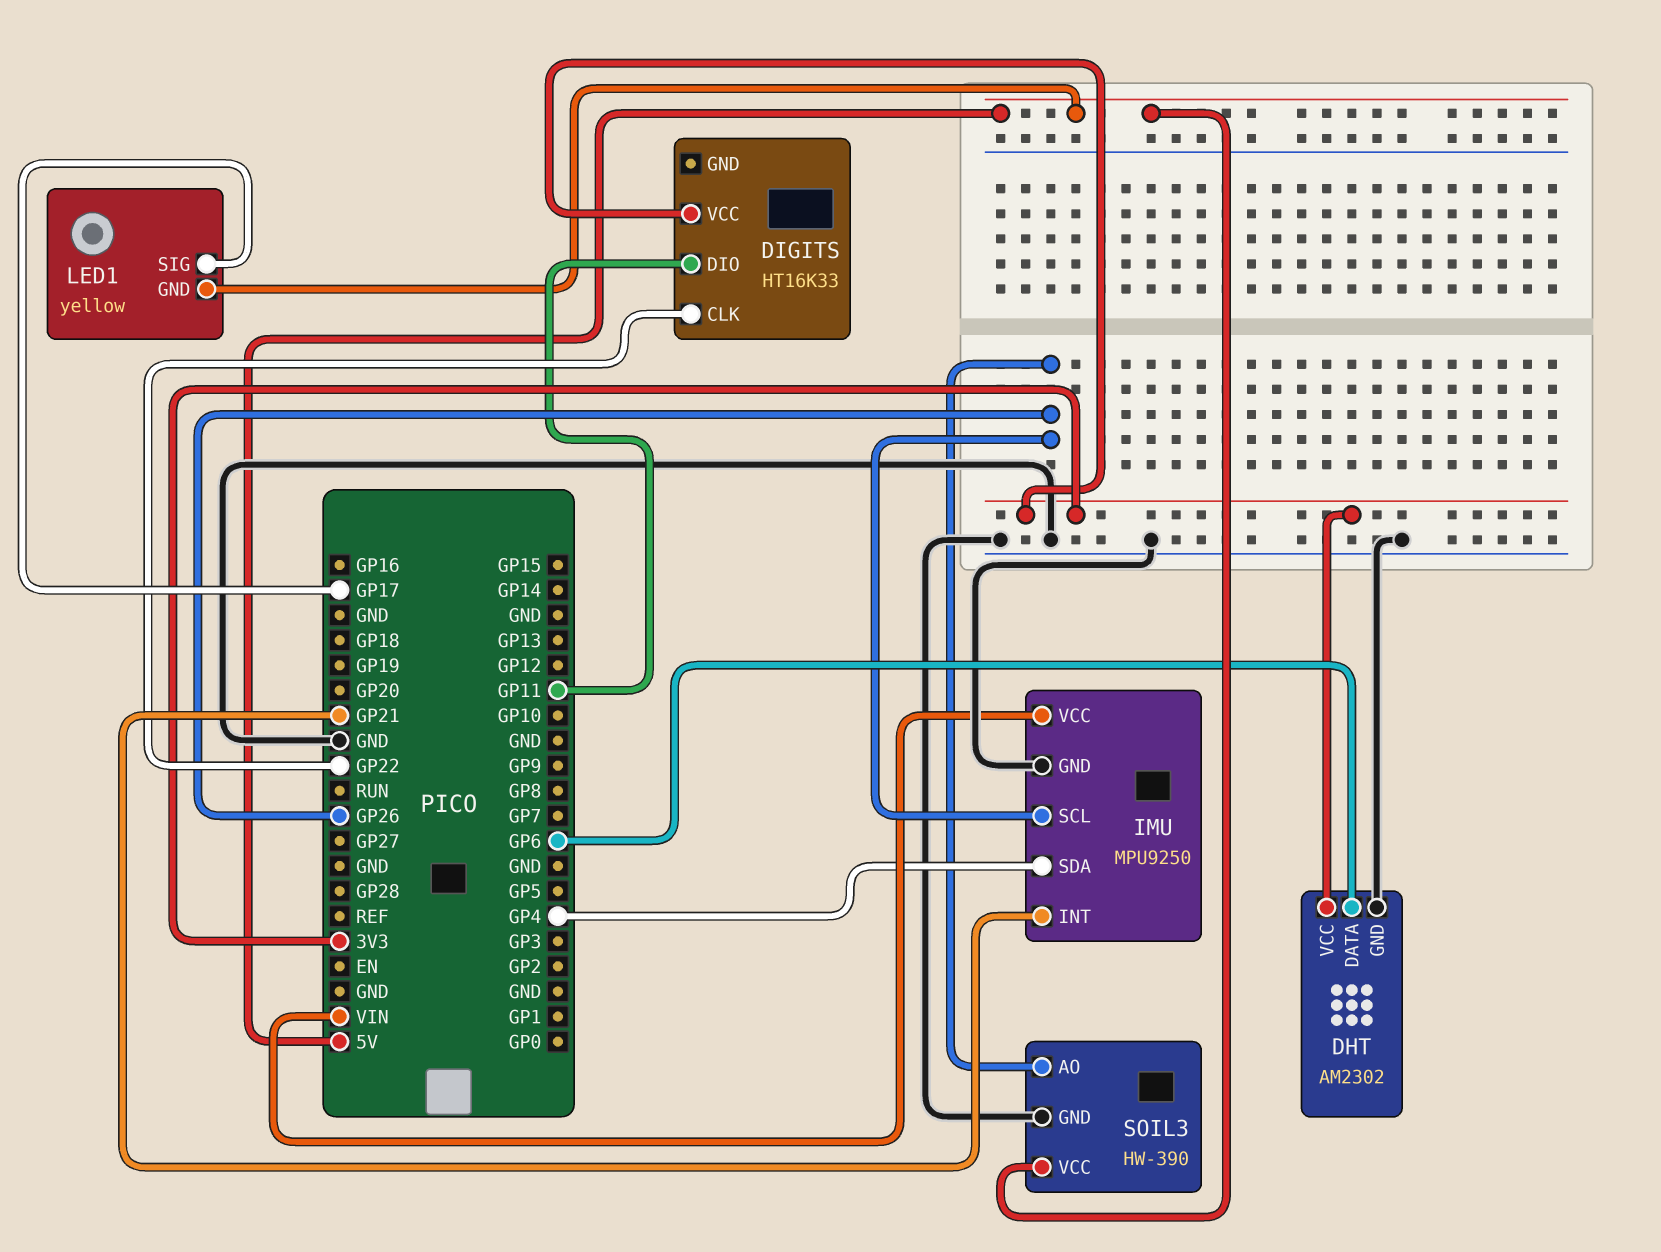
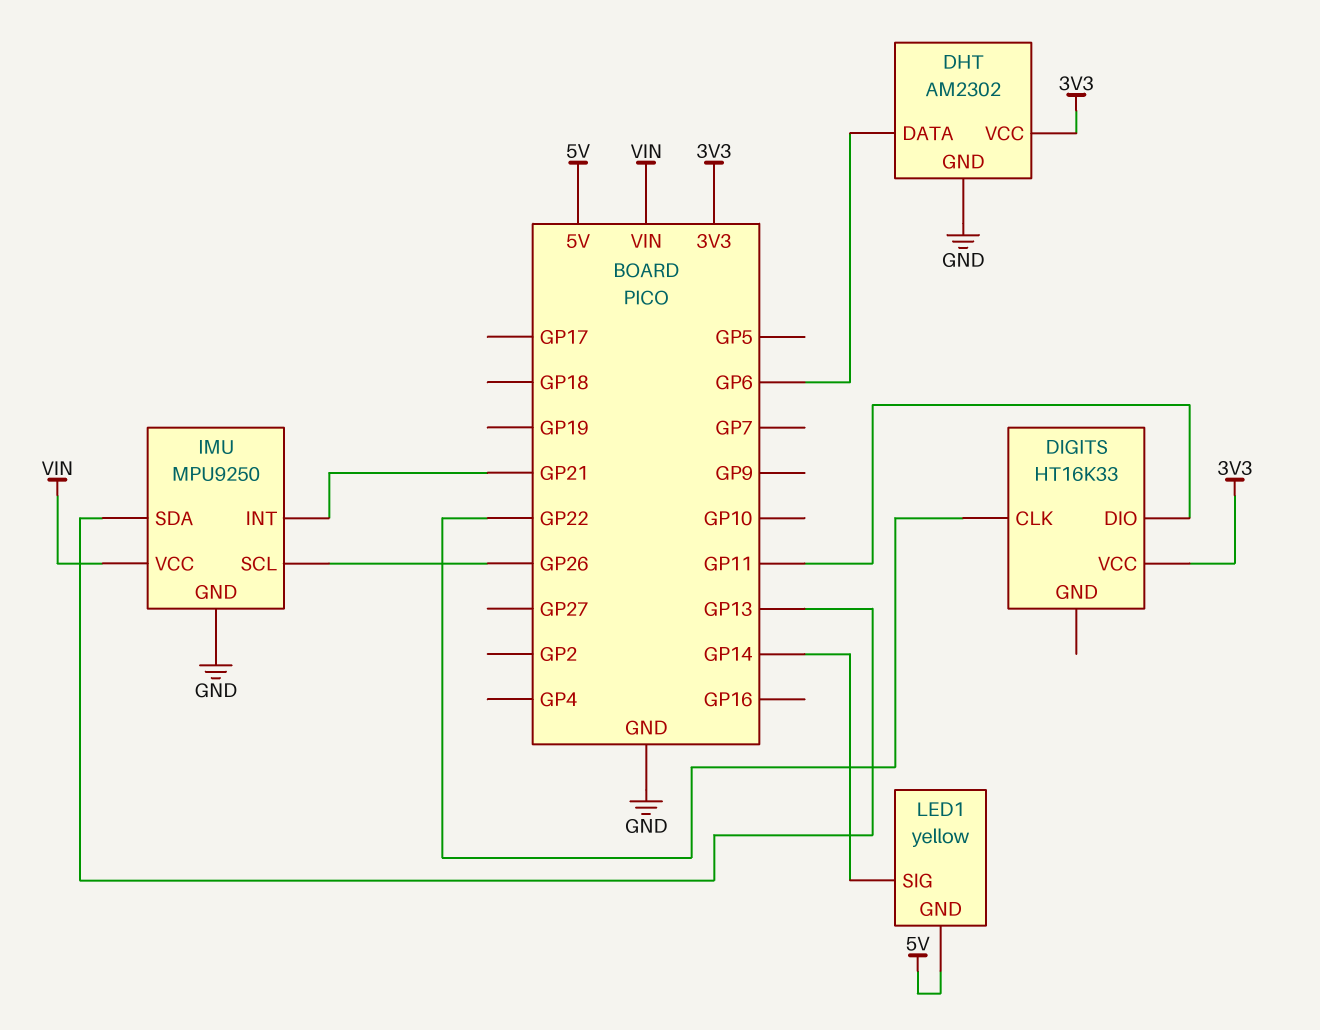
IMU pin SDA: GP4 -> GP13
LED1 pin SIG: GP17 -> GP14
SOIL3: HW-390 -> none
SOIL3 pin AO: GP26 -> none
SOIL3 pin GND: GND -> none
SOIL3 pin VCC: 5V -> none

